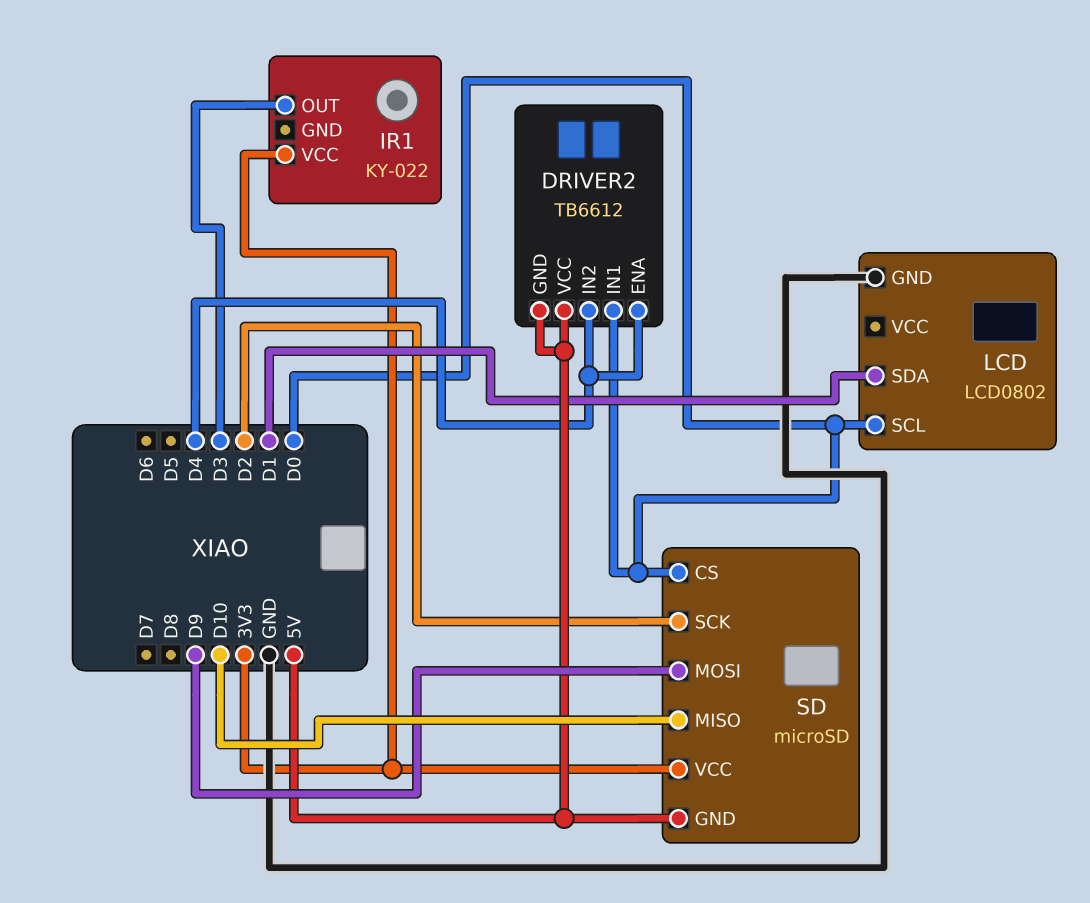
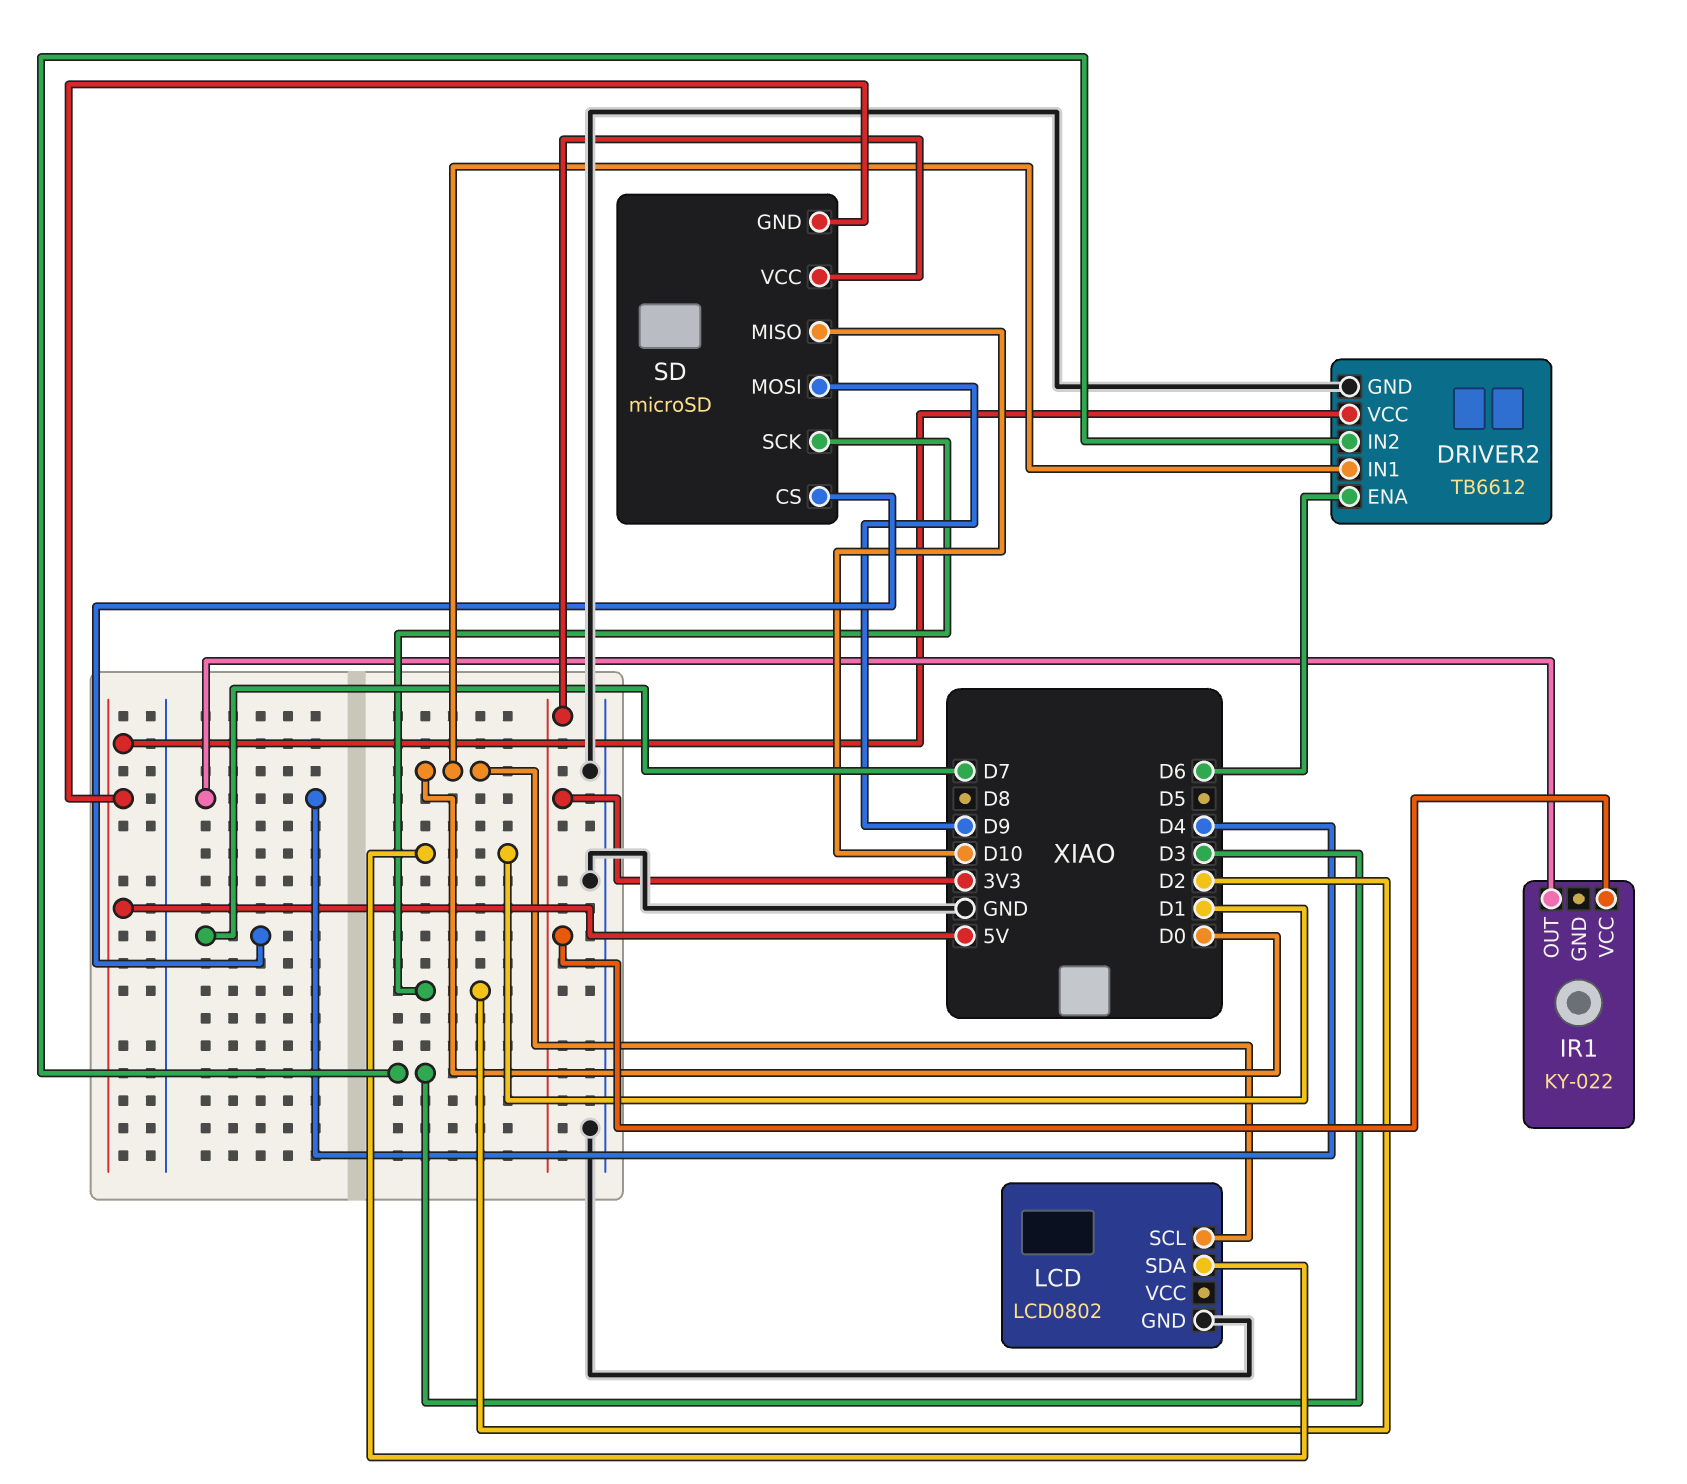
DRIVER2 pin ENA: D4 -> D6
DRIVER2 pin GND: 5V -> GND
DRIVER2 pin IN2: D4 -> D3
IR1 pin OUT: D3 -> D4
SD pin CS: D0 -> D7

